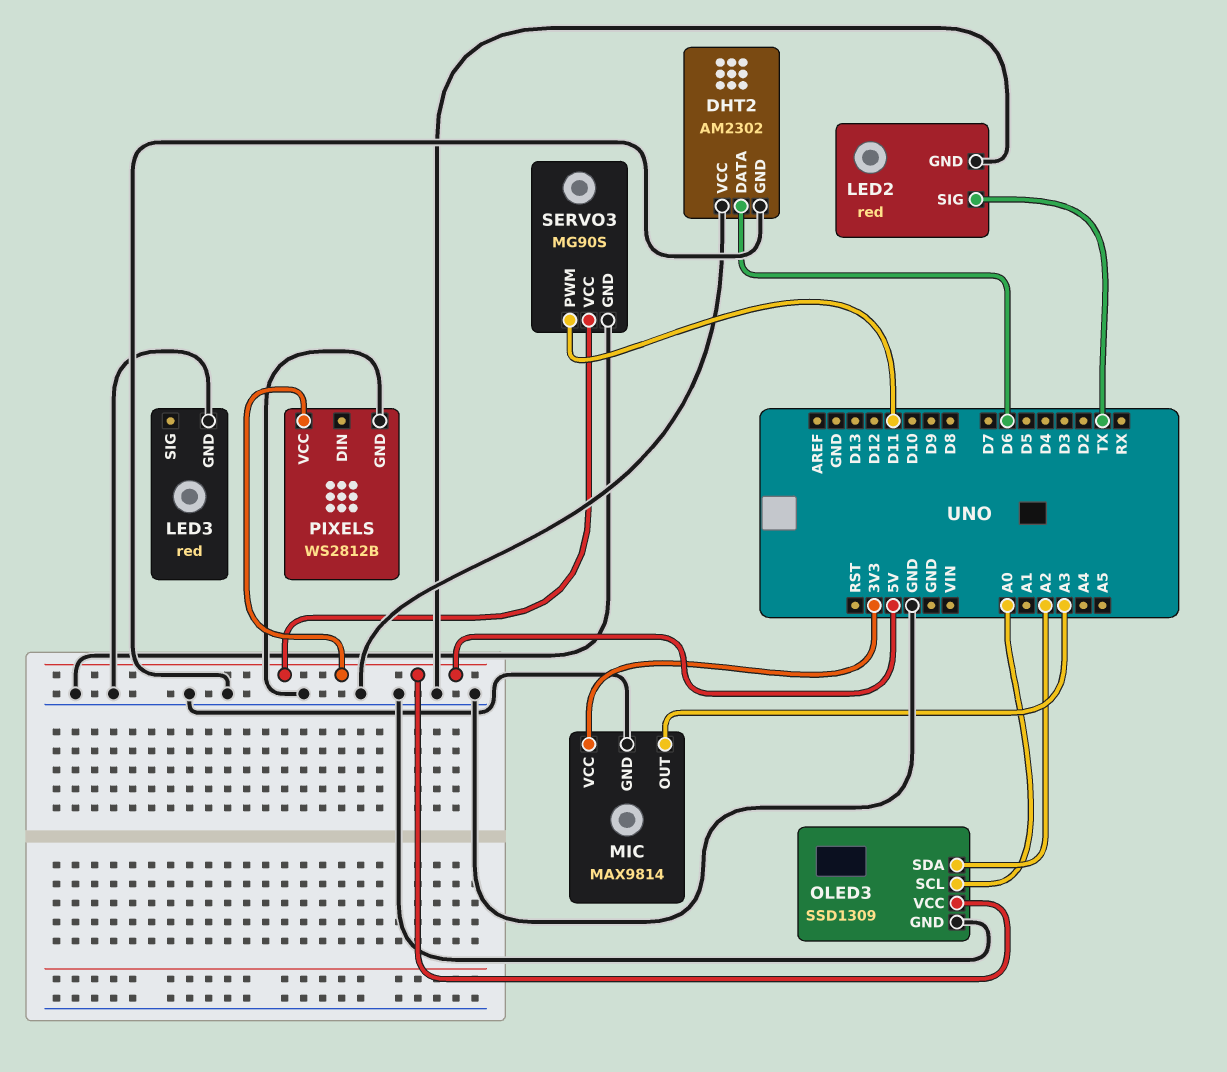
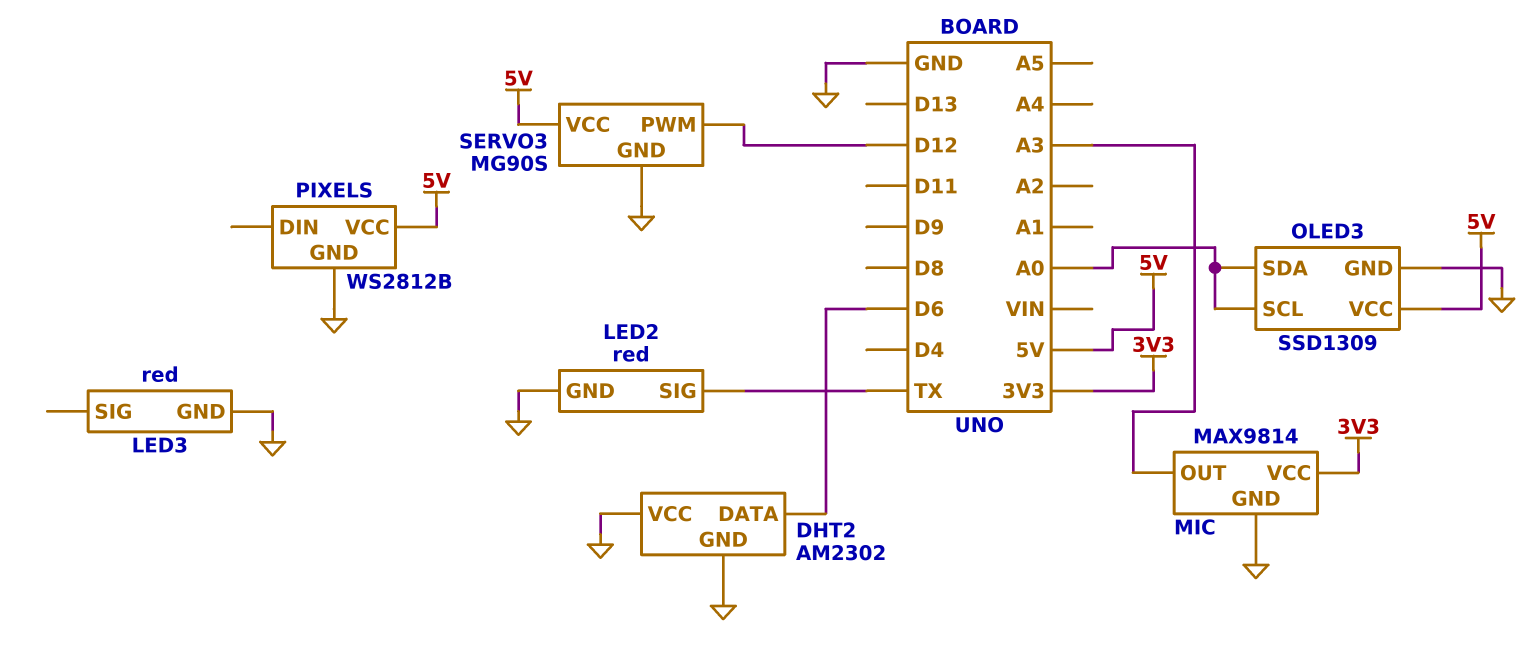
OLED3 pin SDA: A2 -> A0
SERVO3 pin PWM: D11 -> D12

